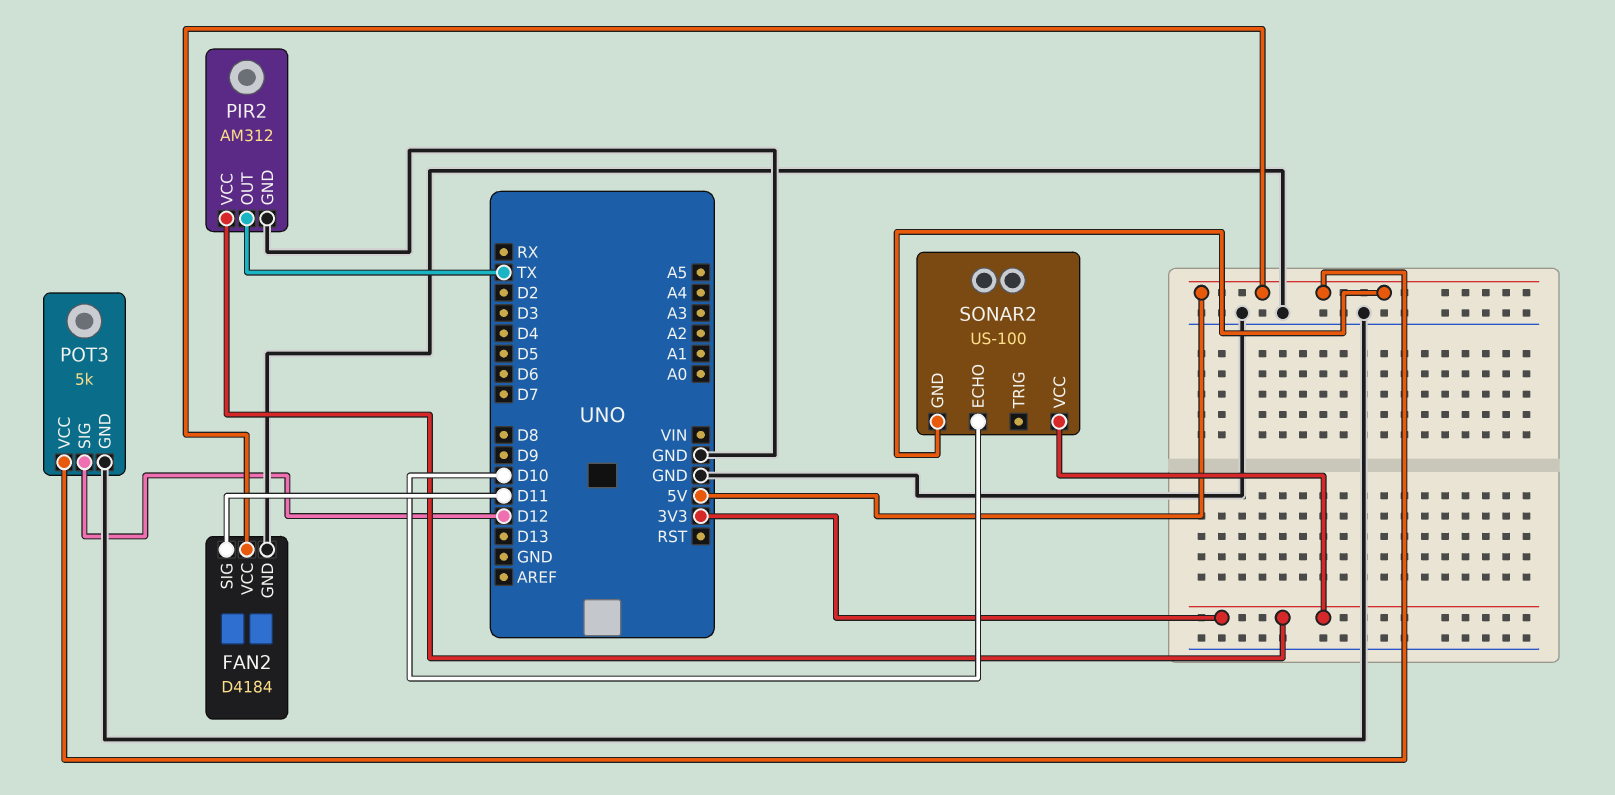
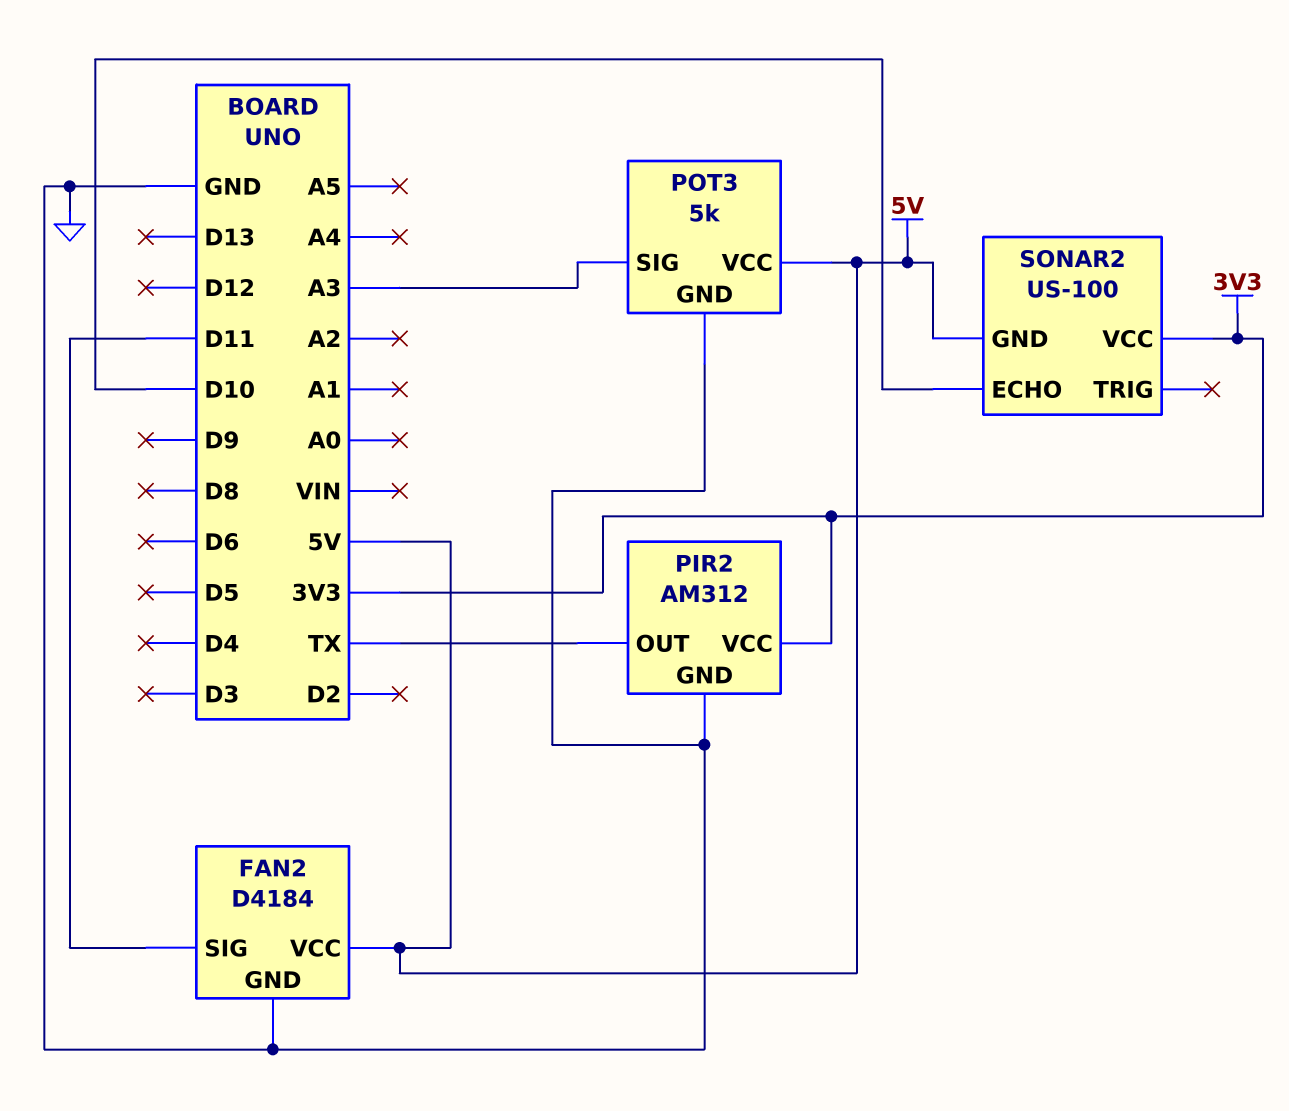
POT3 pin SIG: D12 -> A3

